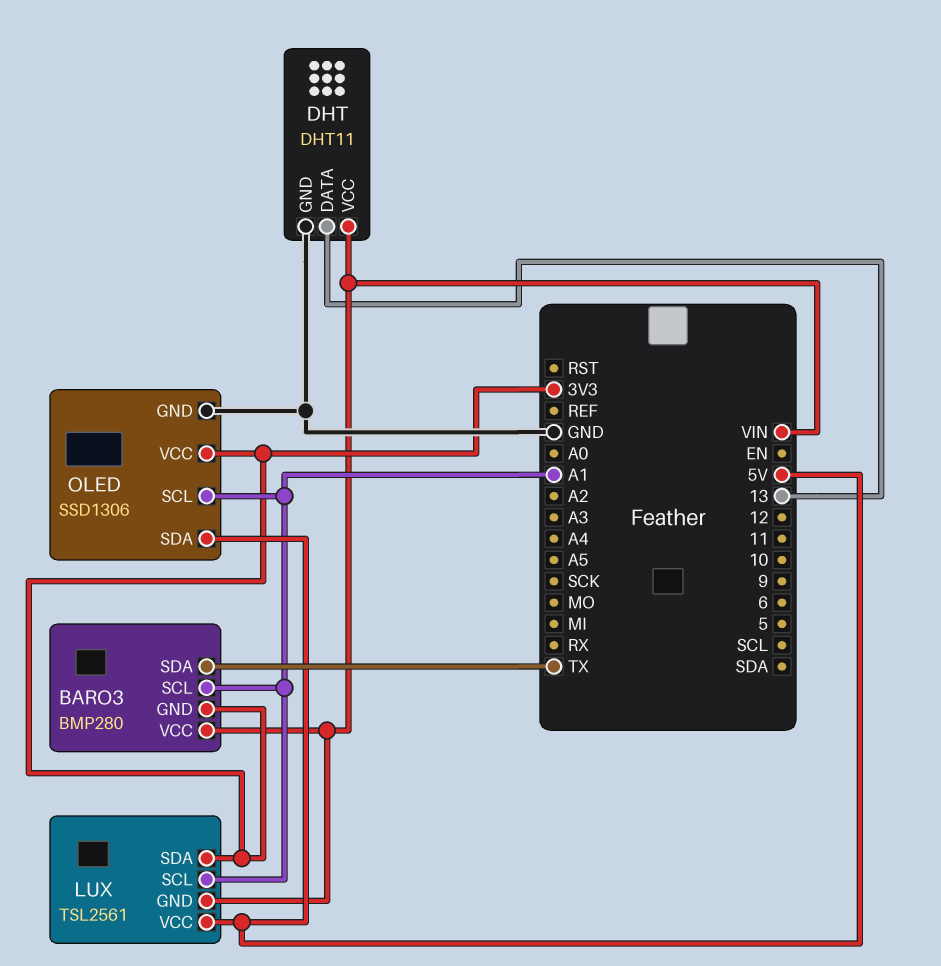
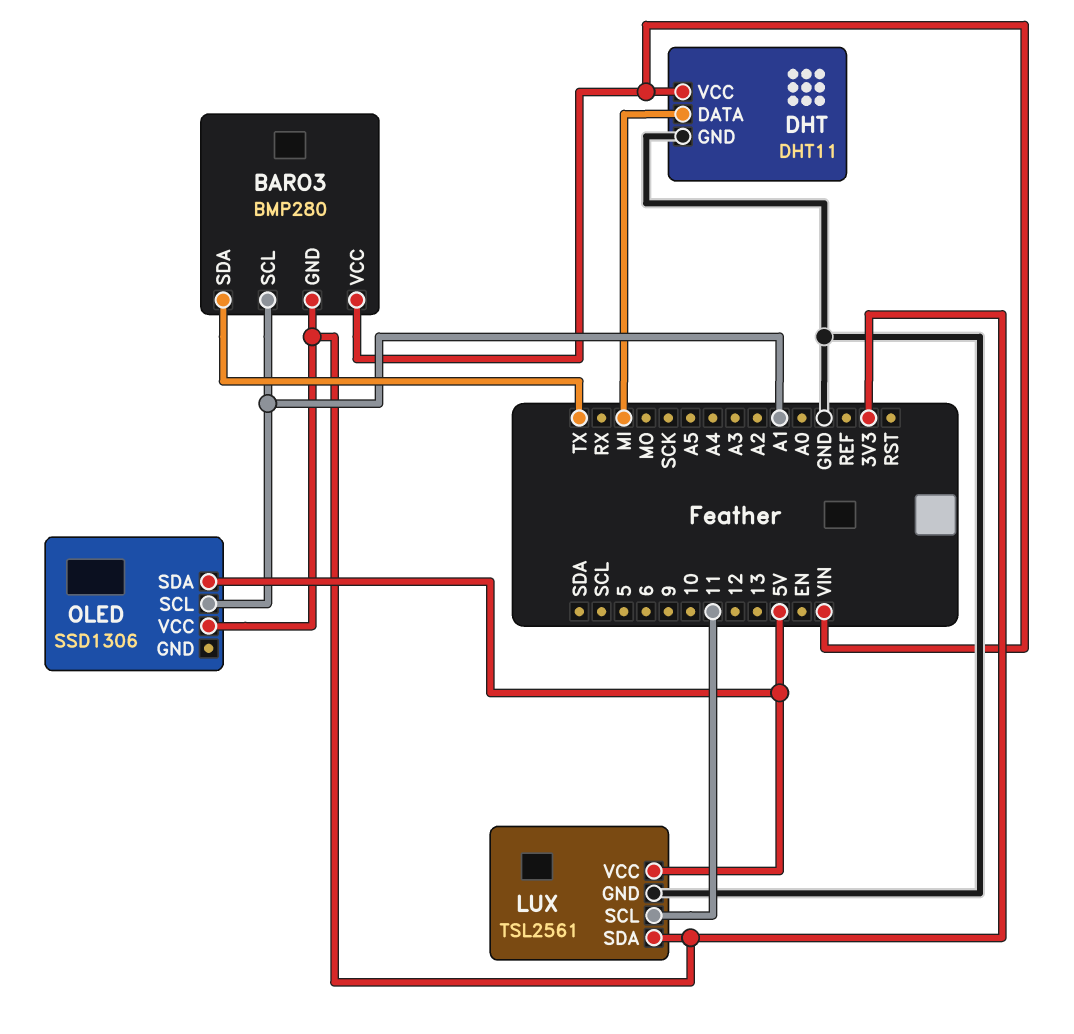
DHT pin DATA: 13 -> MI
LUX pin GND: VIN -> GND
LUX pin SCL: A1 -> 11
OLED pin GND: GND -> none

